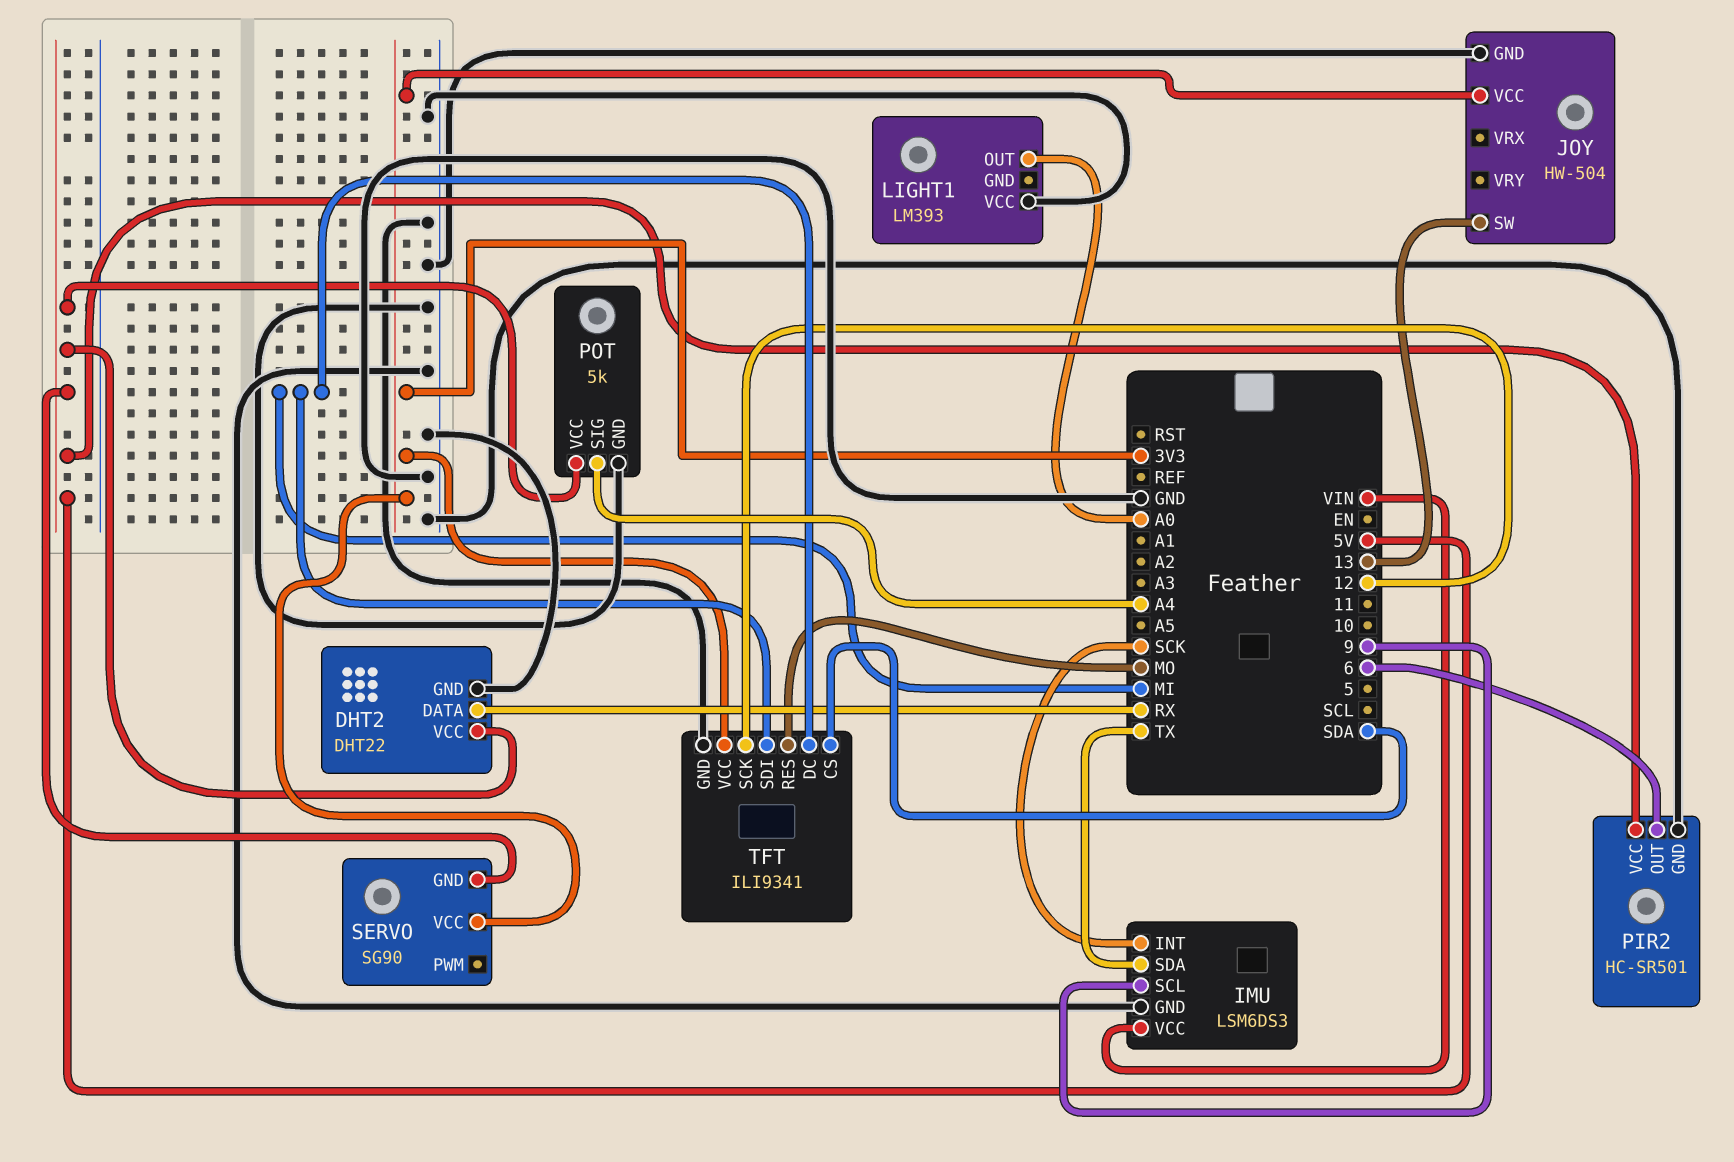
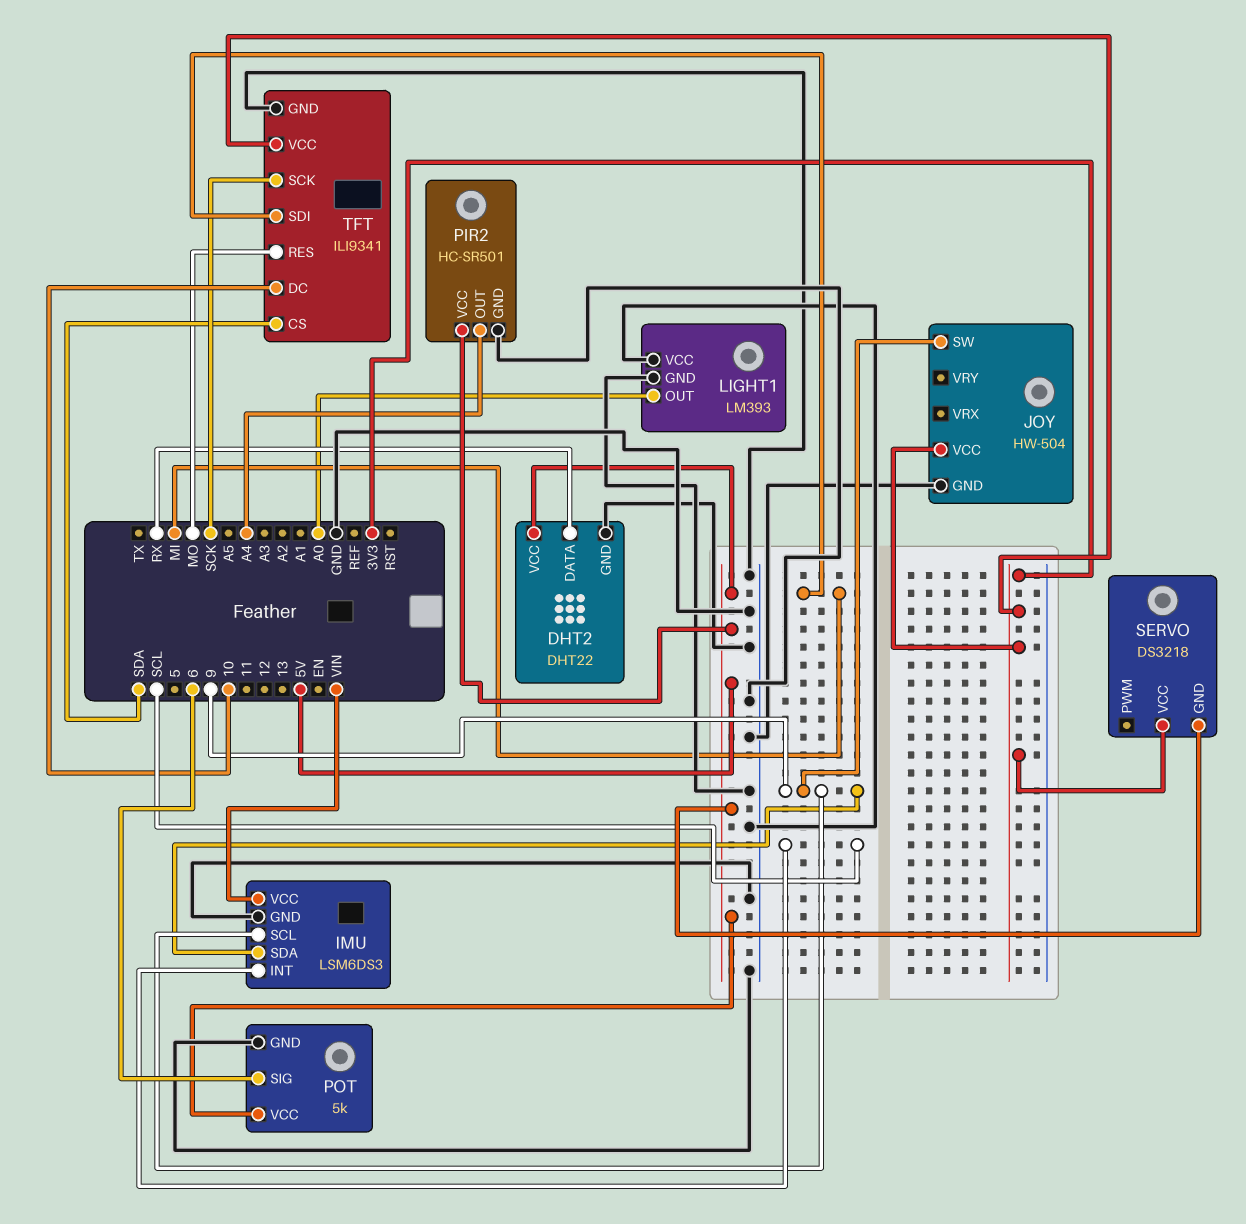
IMU pin INT: SCK -> SCL
IMU pin SDA: TX -> 9
JOY pin SW: 13 -> 9
LIGHT1 pin GND: none -> GND
PIR2 pin OUT: 6 -> A4
POT pin SIG: A4 -> 6
SERVO: SG90 -> DS3218
TFT pin DC: MI -> 10
TFT pin SCK: 12 -> SCK

